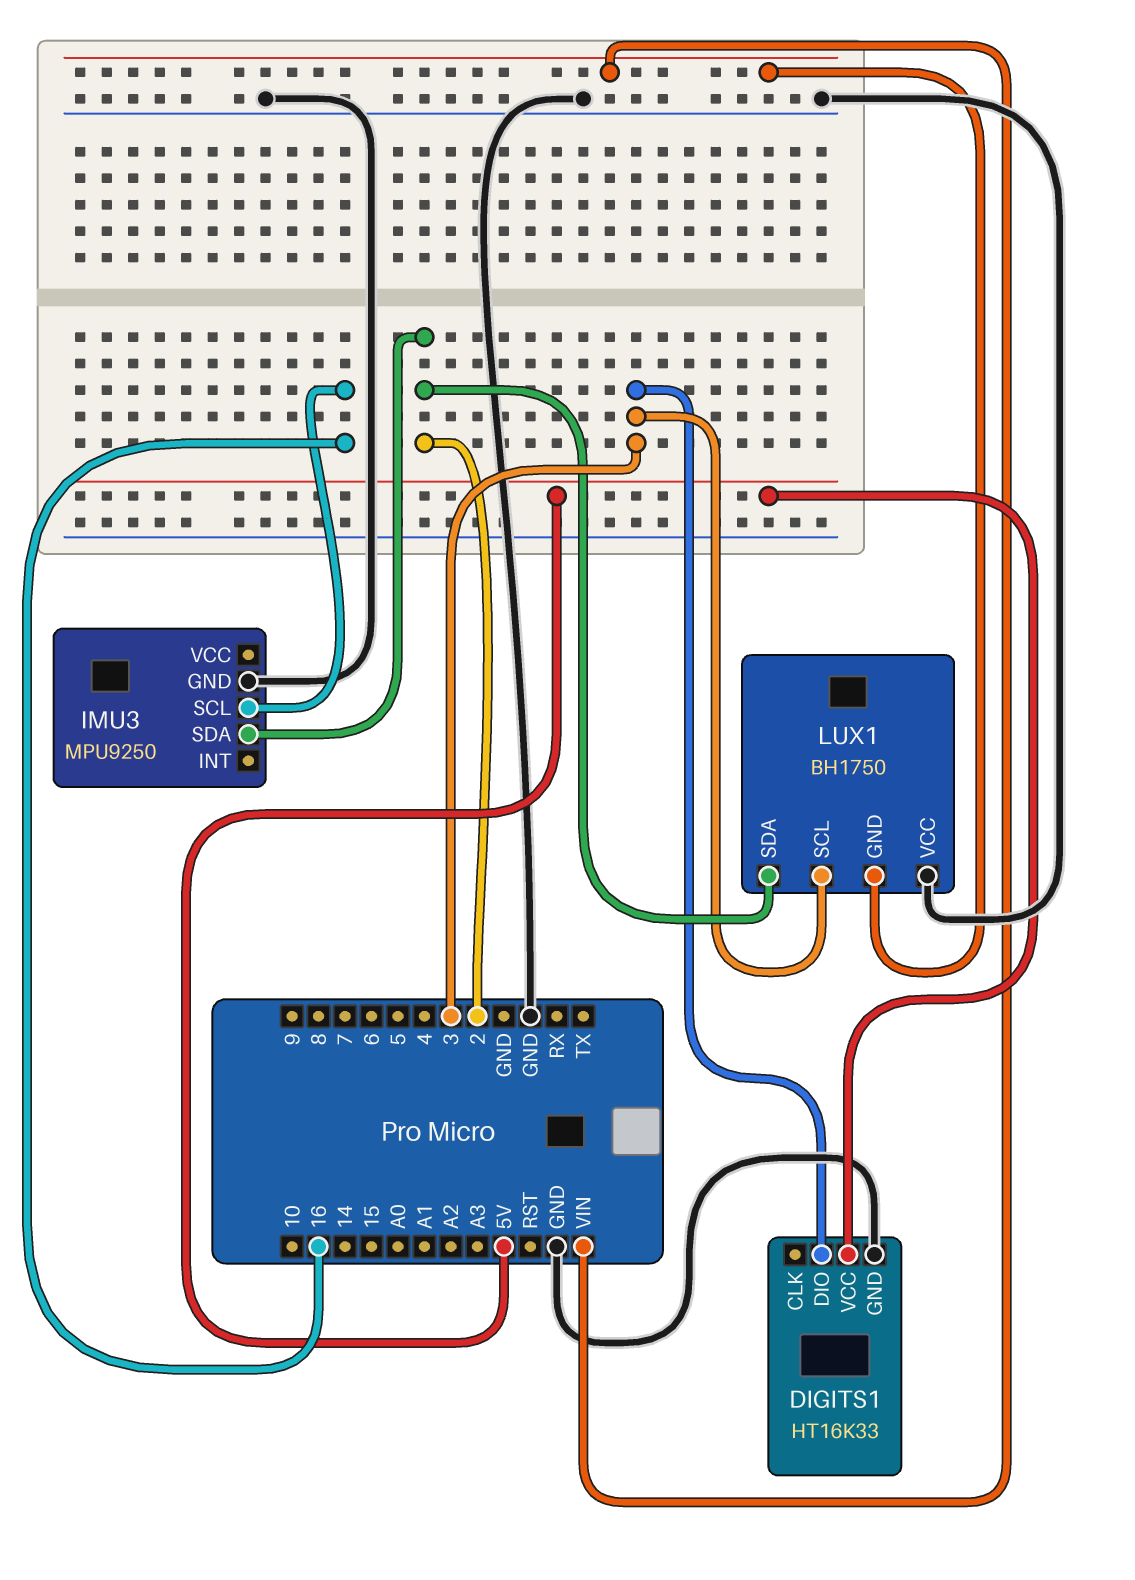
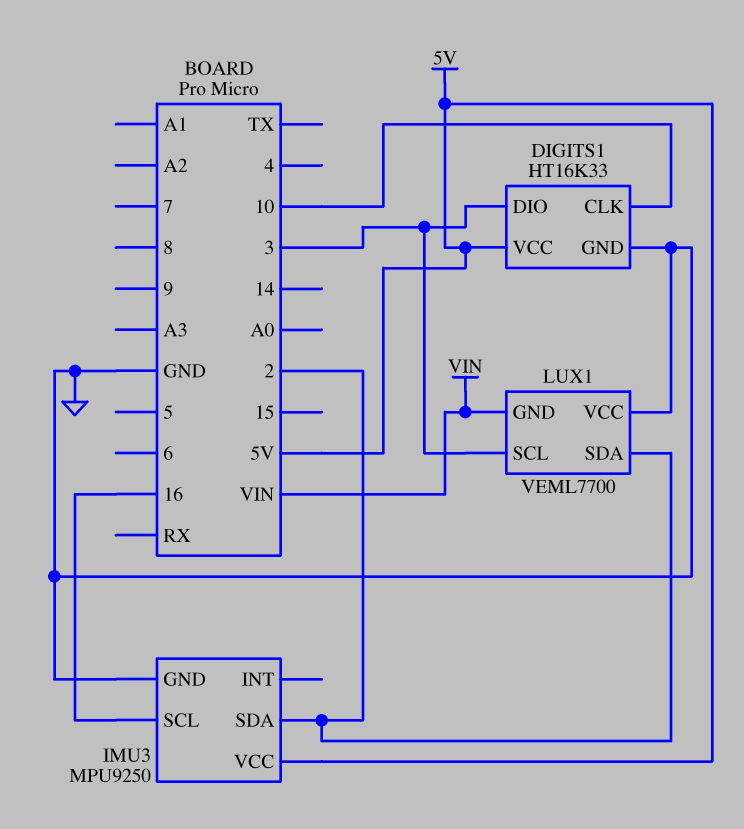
DIGITS1 pin CLK: none -> 10
IMU3 pin VCC: none -> 5V
LUX1: BH1750 -> VEML7700

